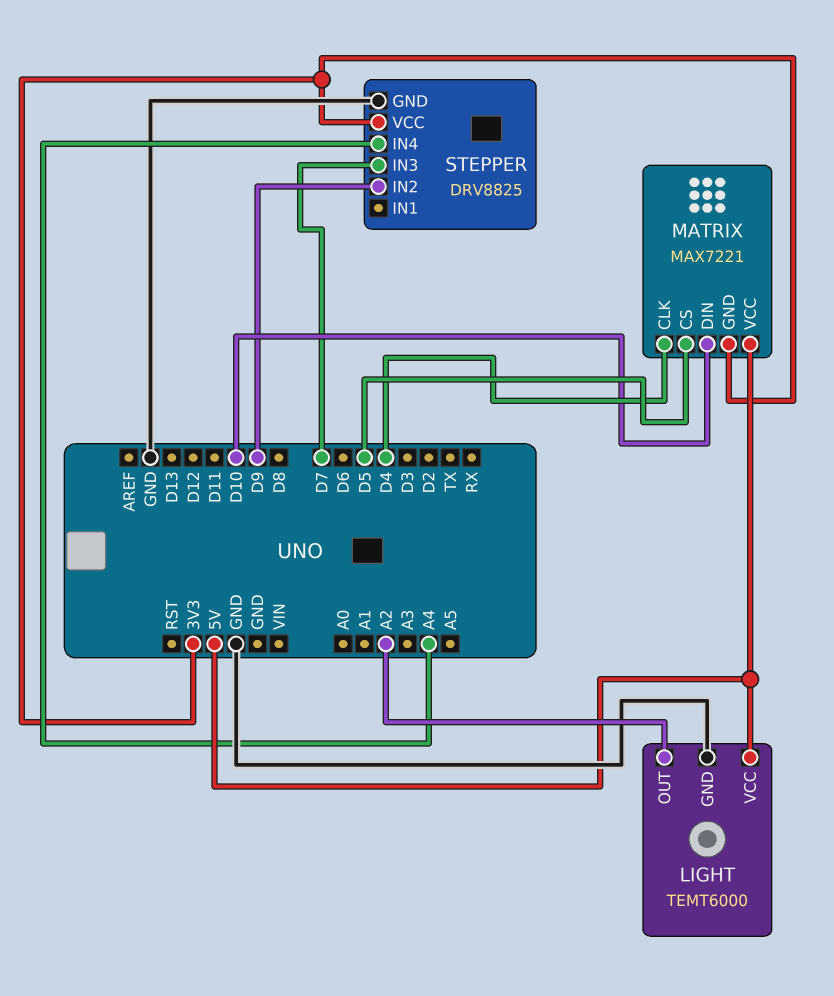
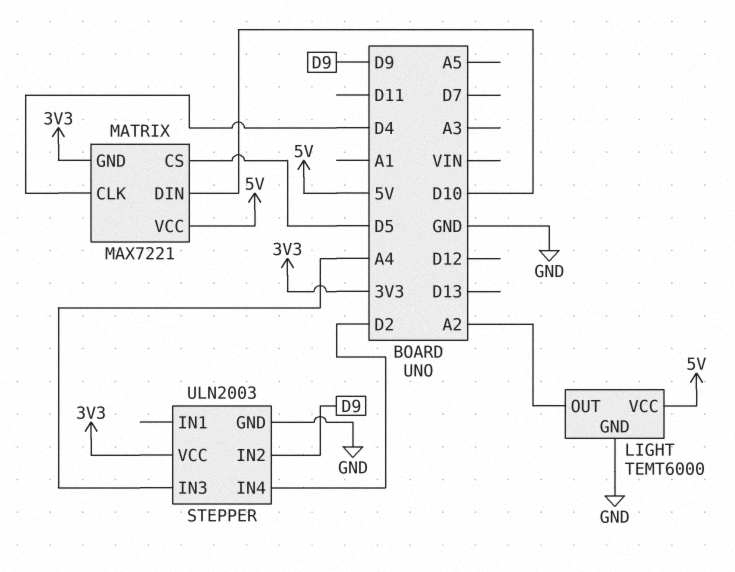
STEPPER: DRV8825 -> ULN2003
STEPPER pin IN3: D7 -> A4
STEPPER pin IN4: A4 -> D2

